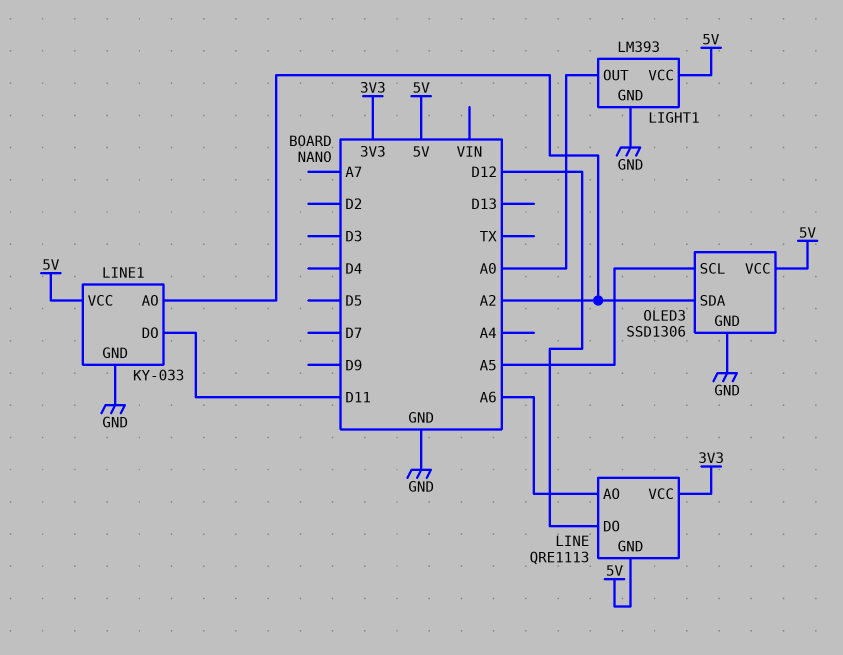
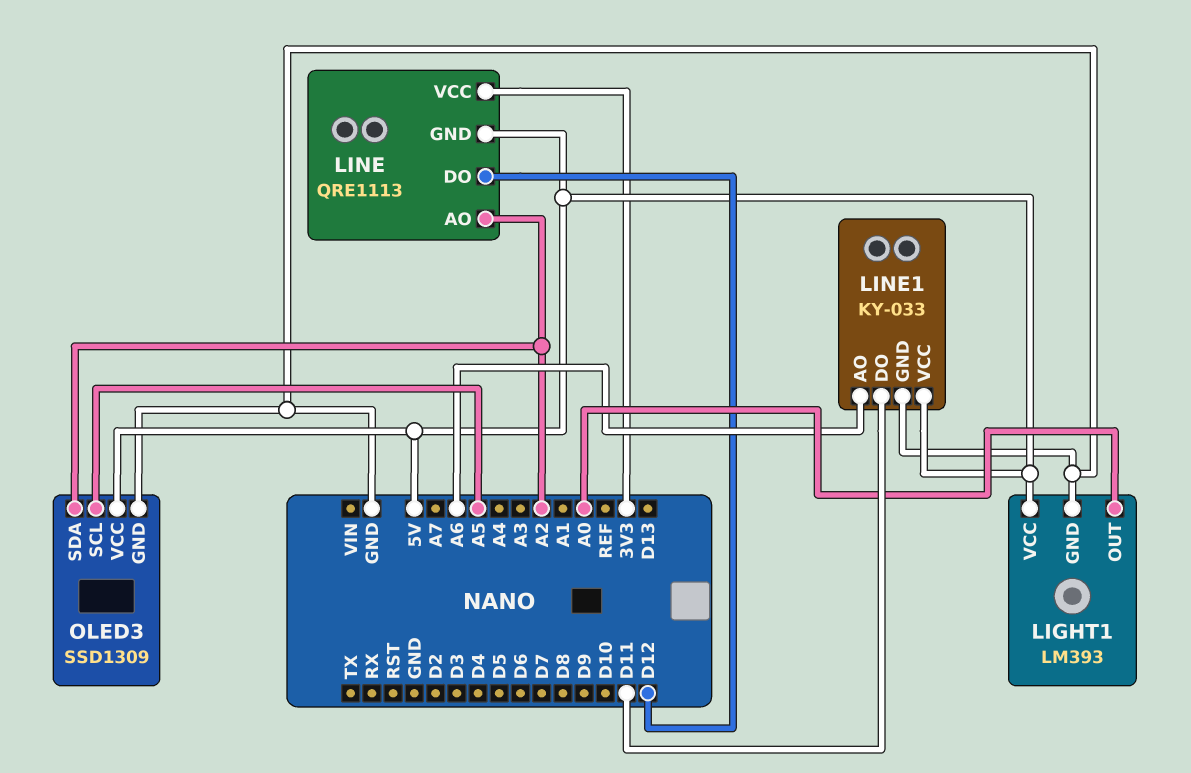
LINE pin AO: A6 -> A2
LINE1 pin AO: A2 -> A6
OLED3: SSD1306 -> SSD1309

